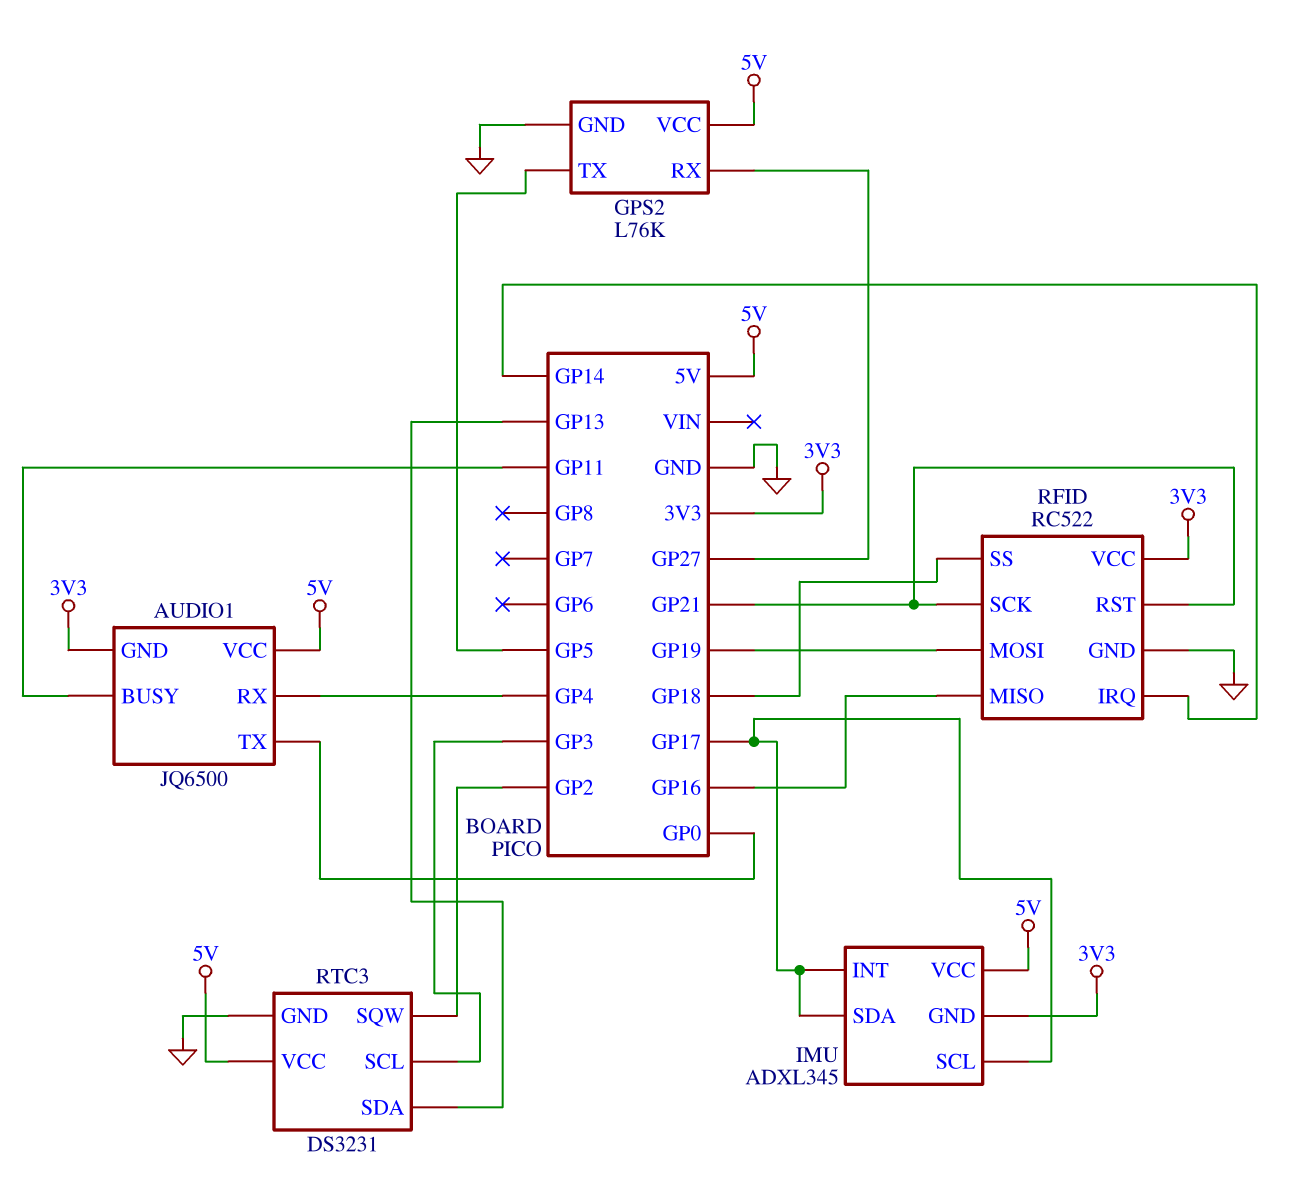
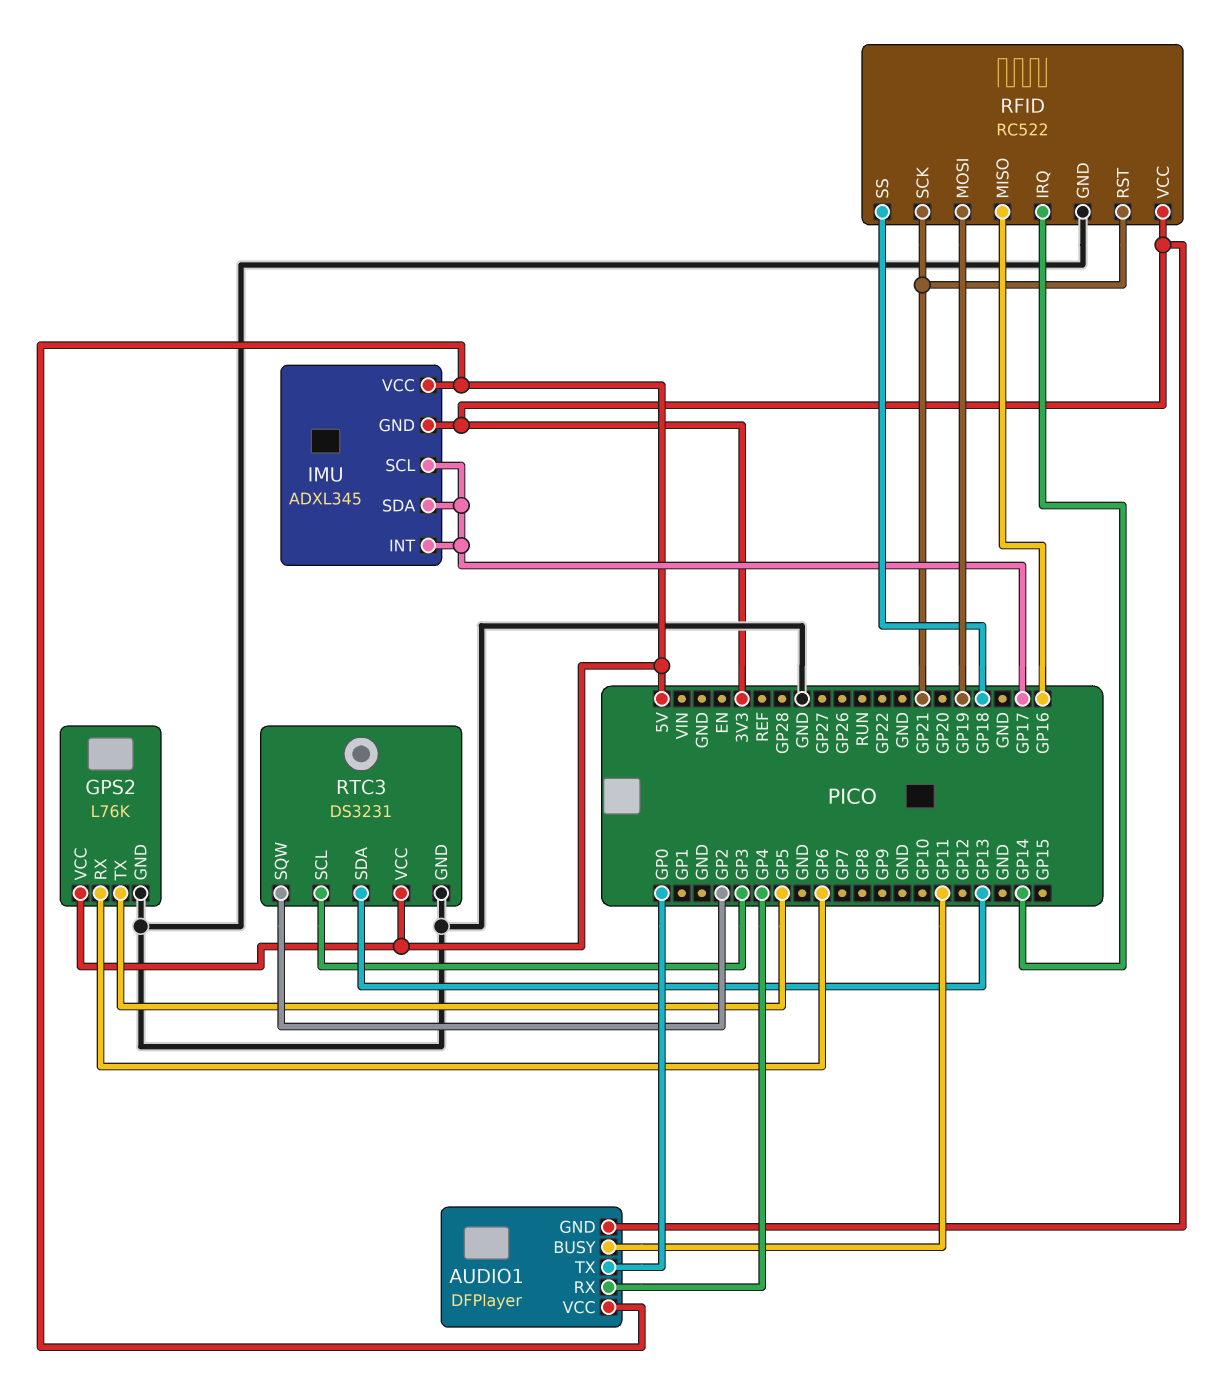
AUDIO1: JQ6500 -> DFPlayer
GPS2 pin RX: GP27 -> GP6

